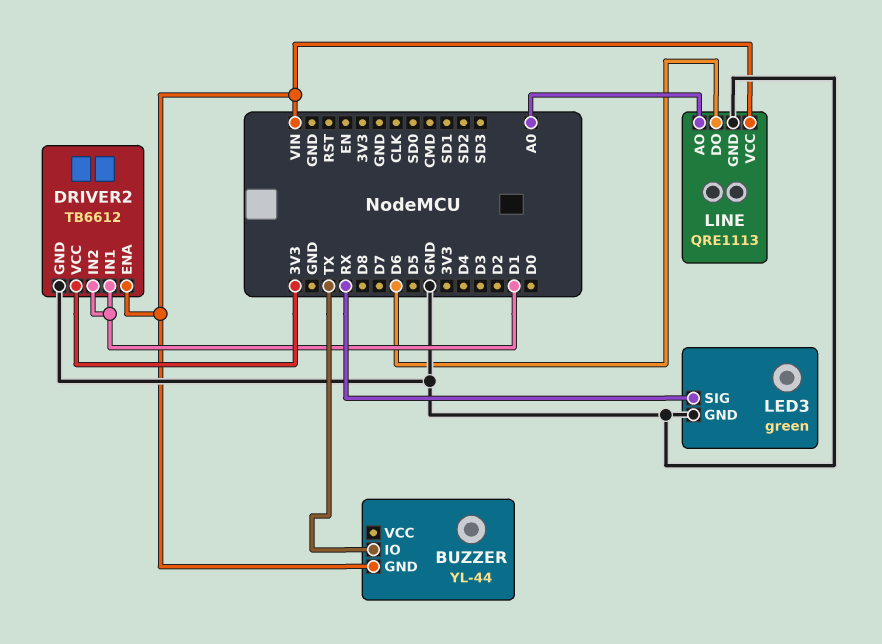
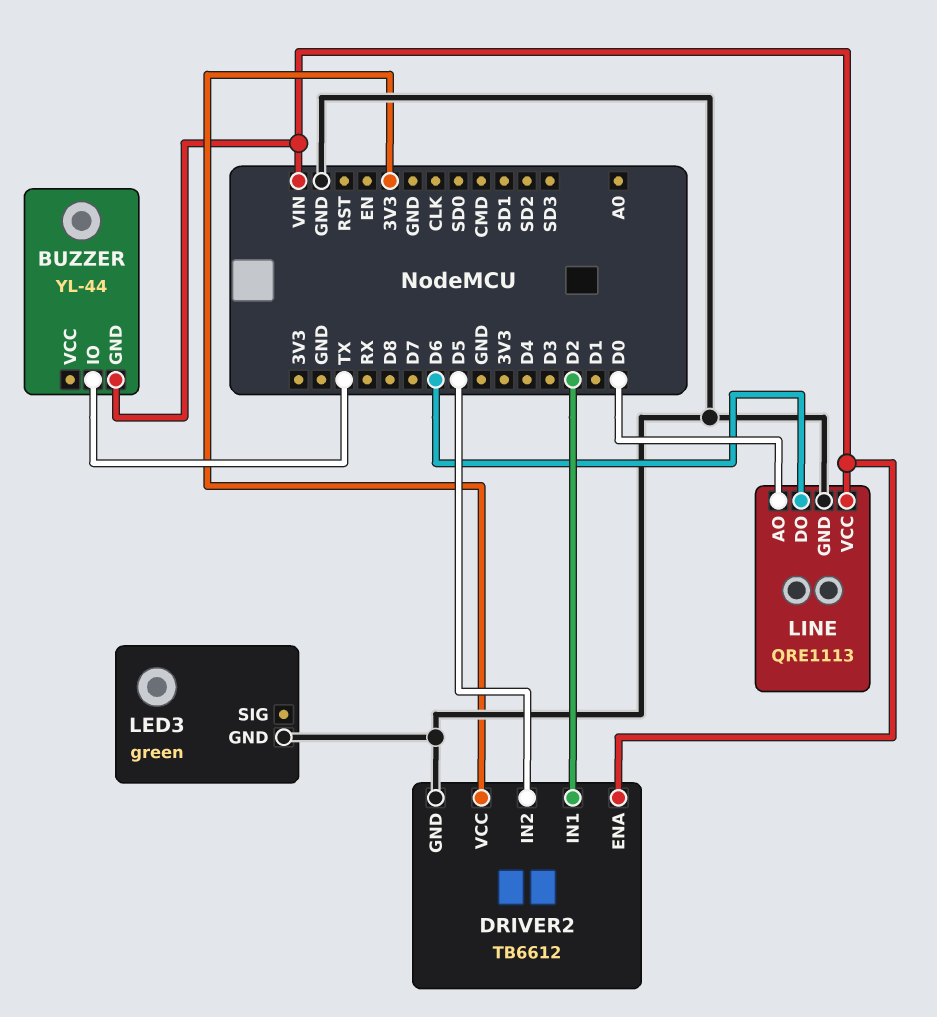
DRIVER2 pin IN1: D1 -> D2
DRIVER2 pin IN2: D1 -> D5
LED3 pin SIG: RX -> none
LINE pin AO: A0 -> D0

